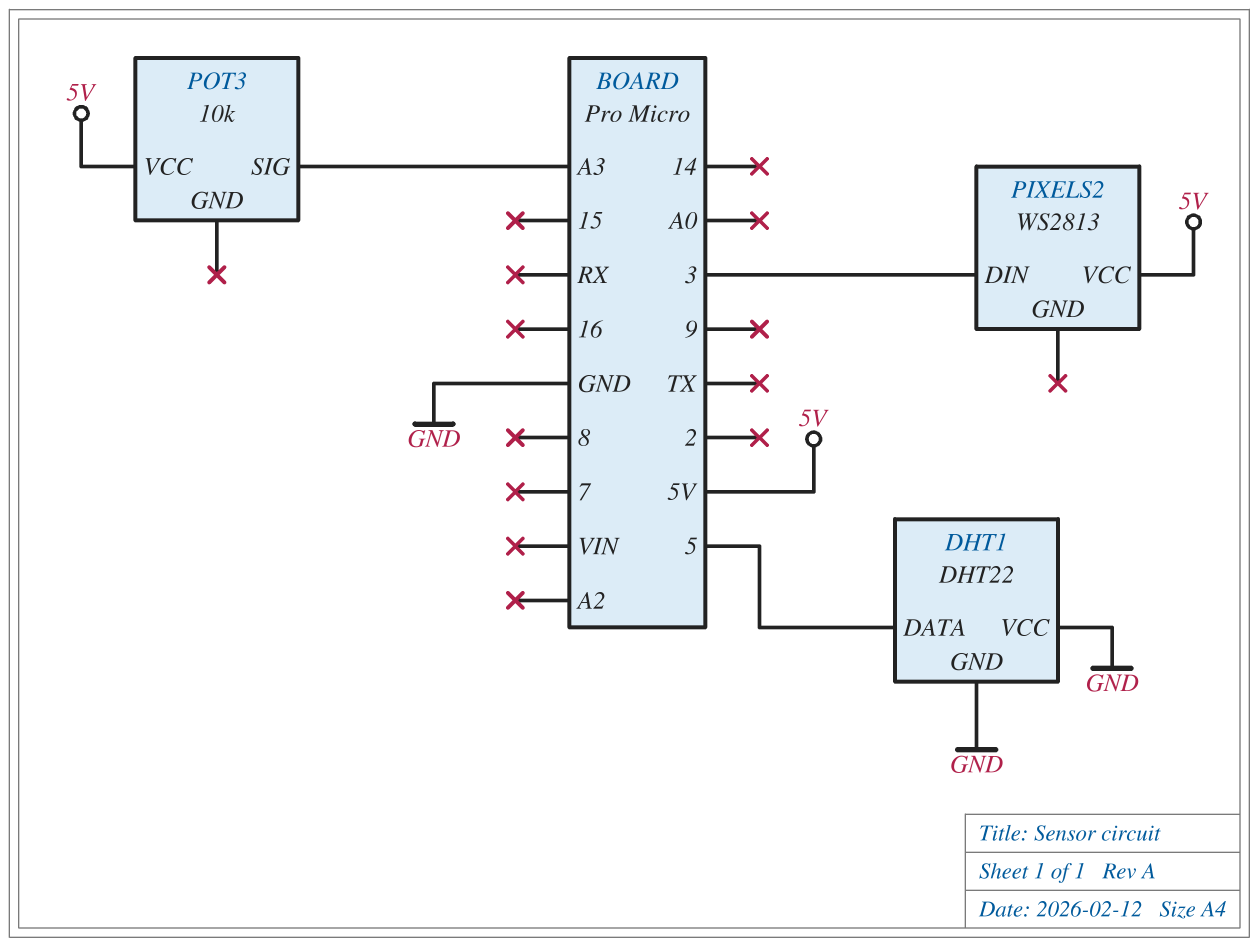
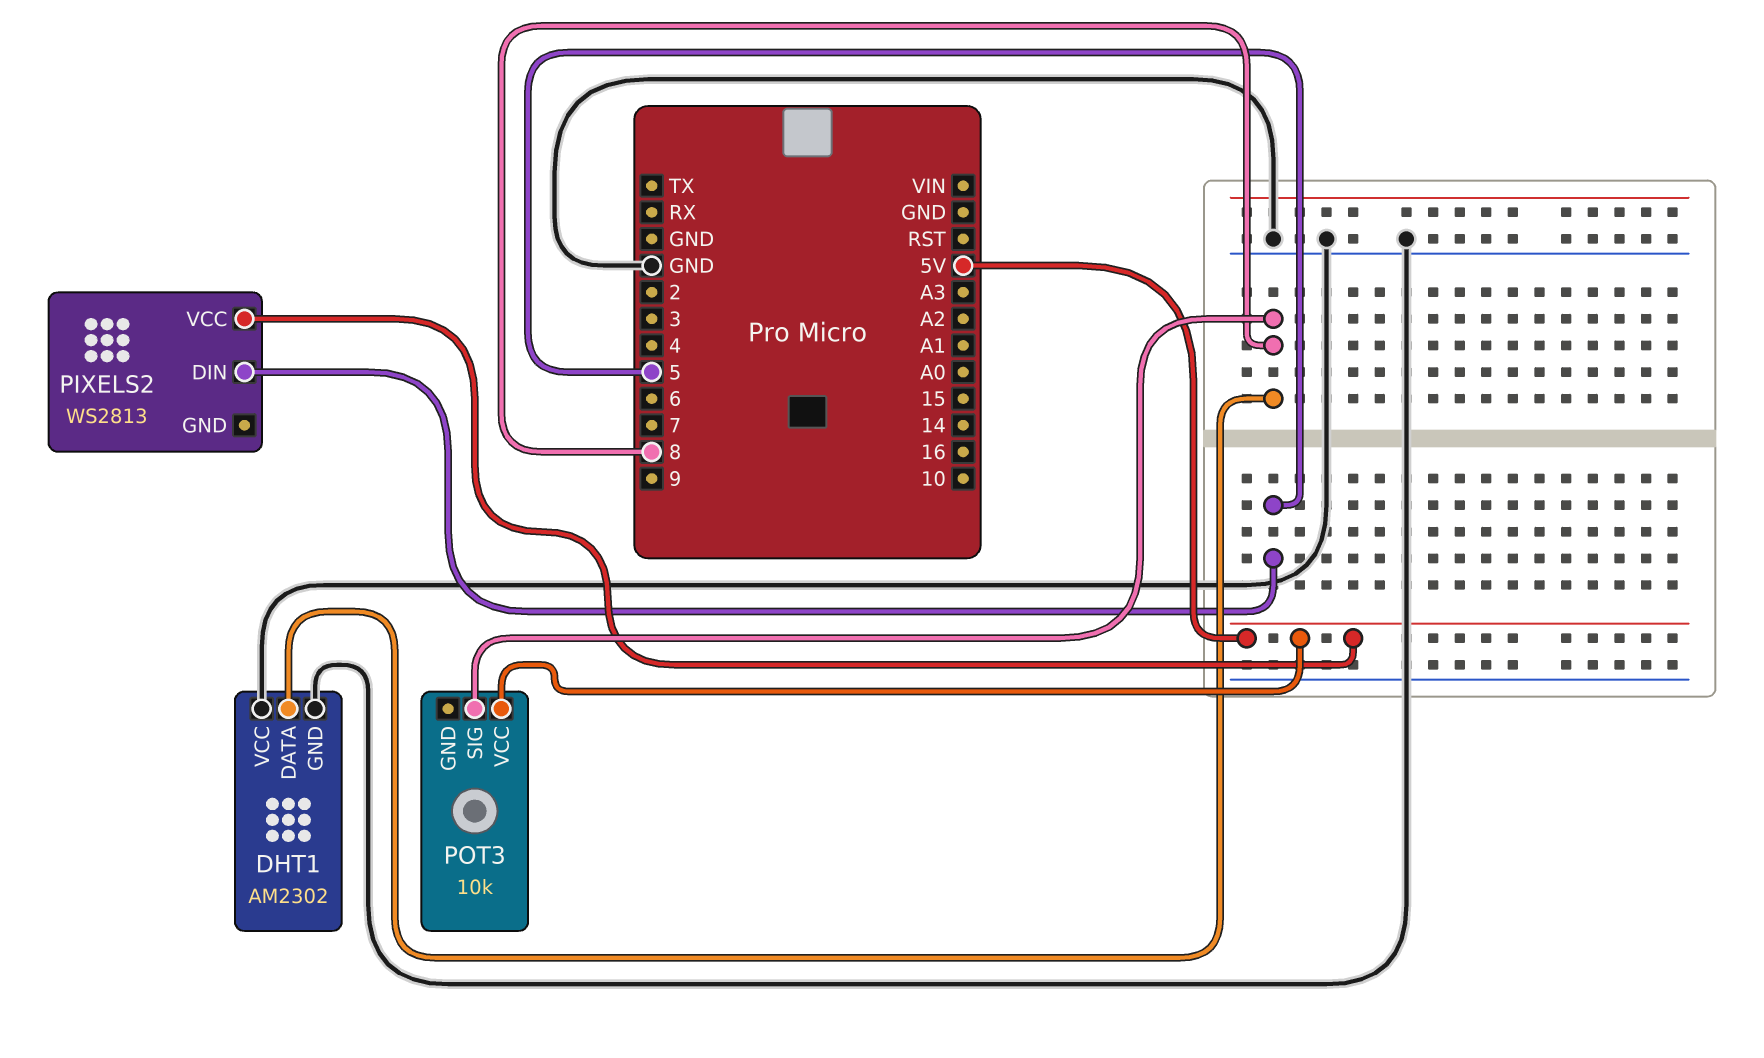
DHT1: DHT22 -> AM2302
DHT1 pin DATA: 5 -> 8
PIXELS2 pin DIN: 3 -> 5
POT3 pin SIG: A3 -> 8

